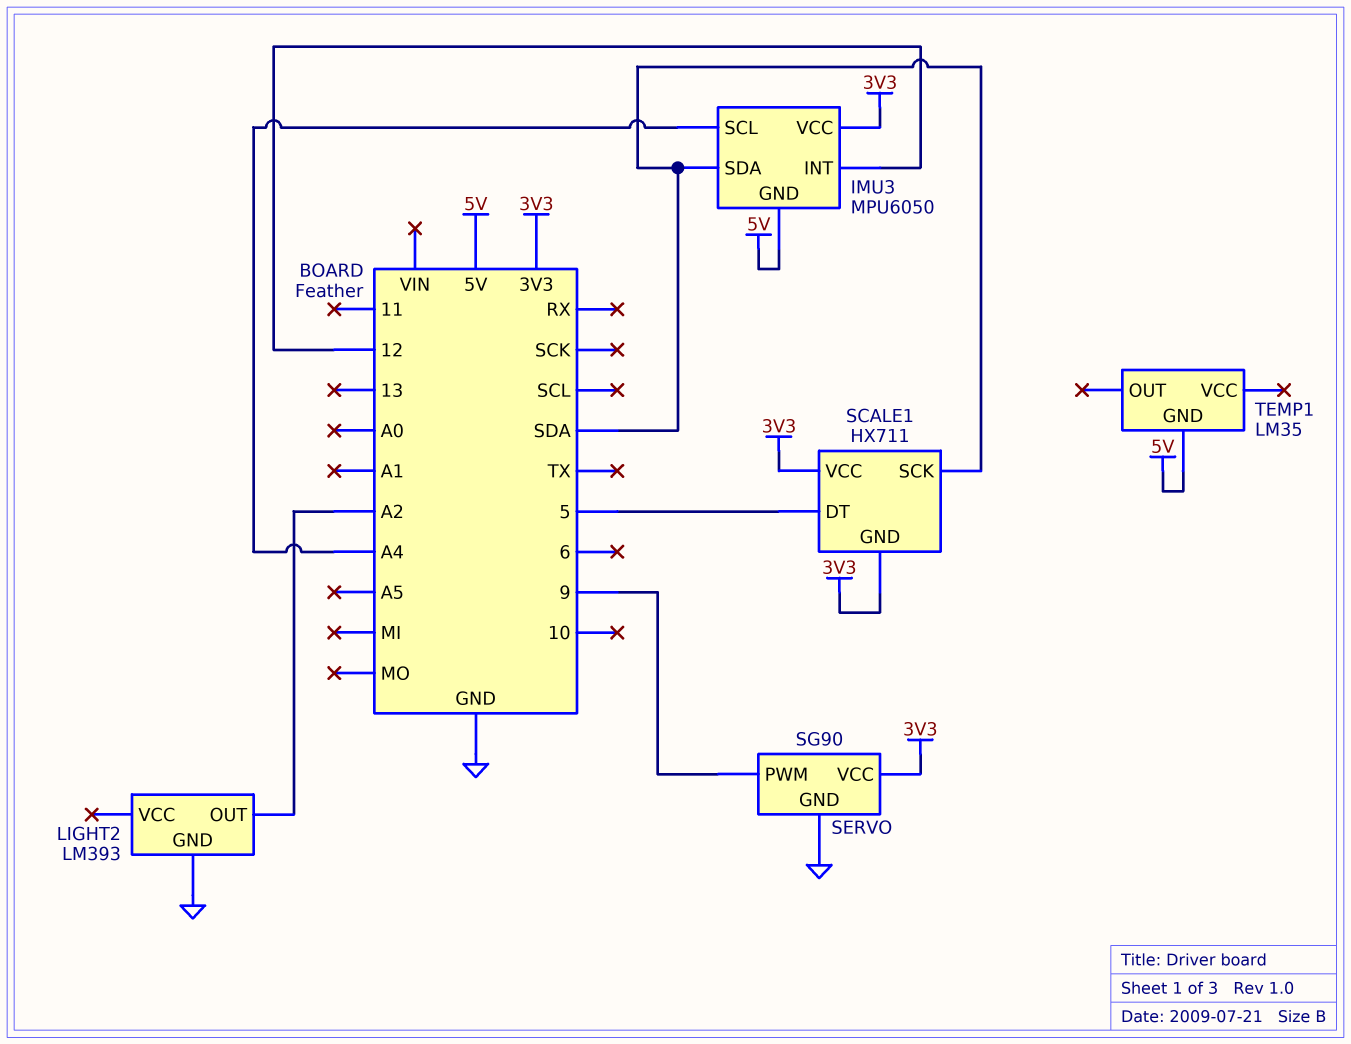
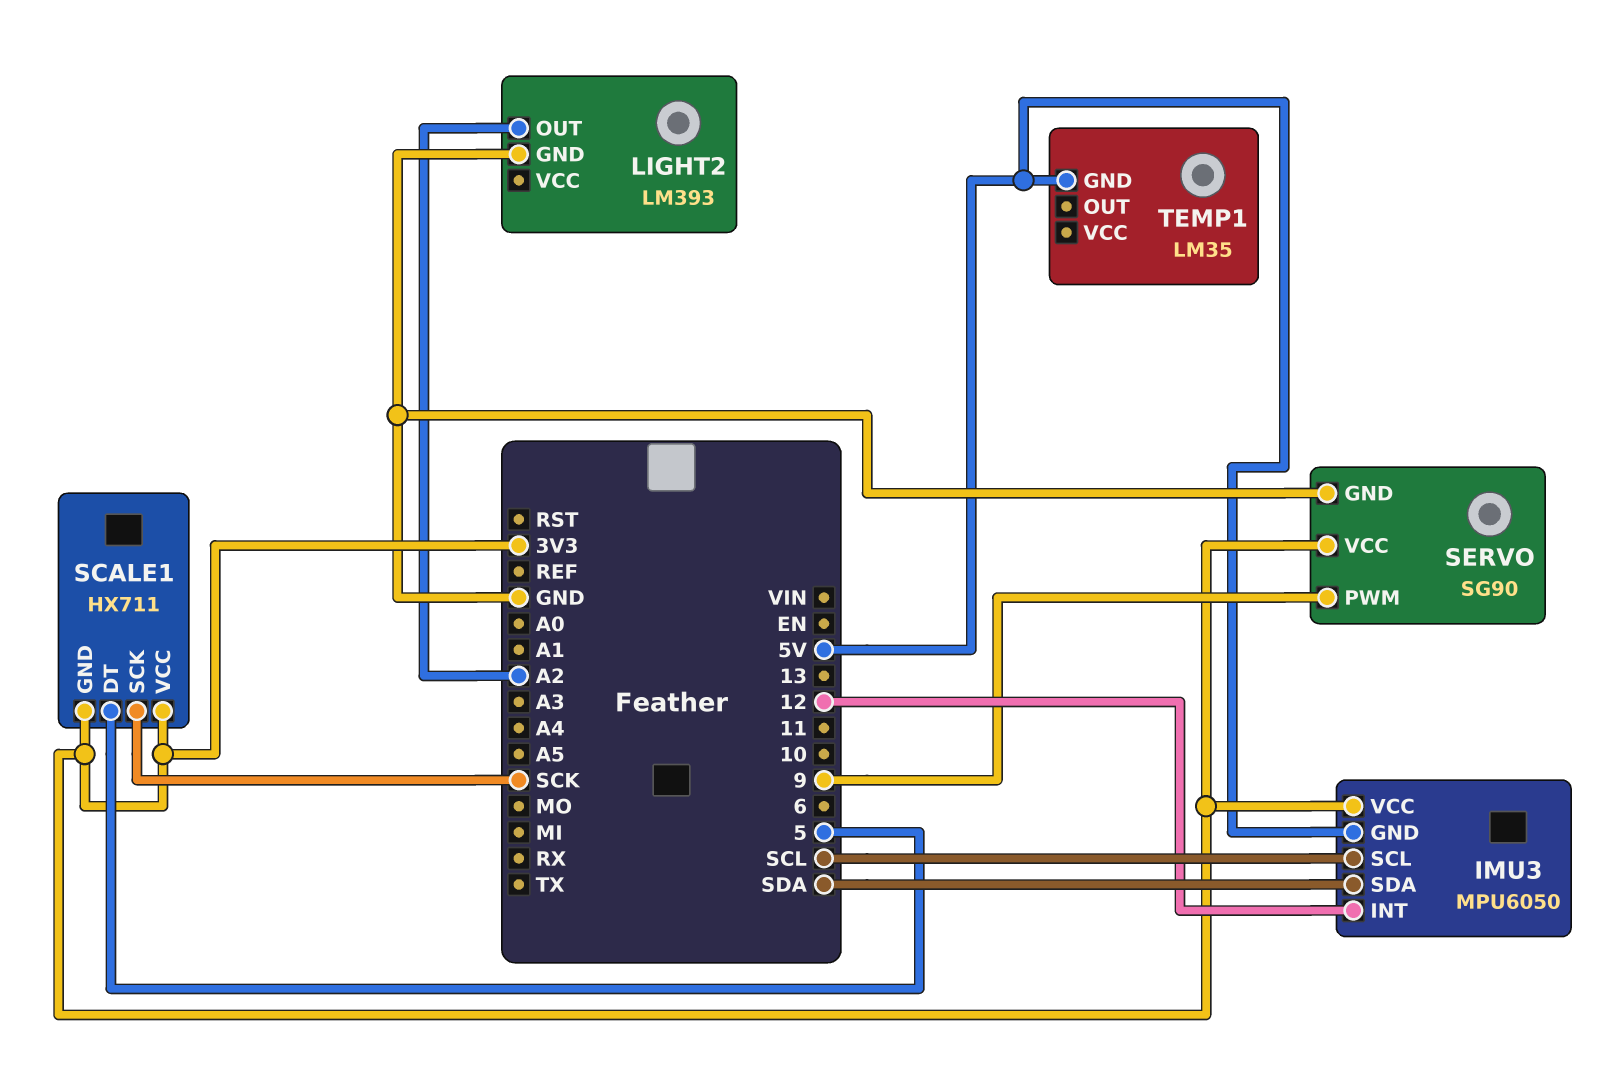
IMU3 pin SCL: A4 -> SCL
SCALE1 pin SCK: SDA -> SCK

